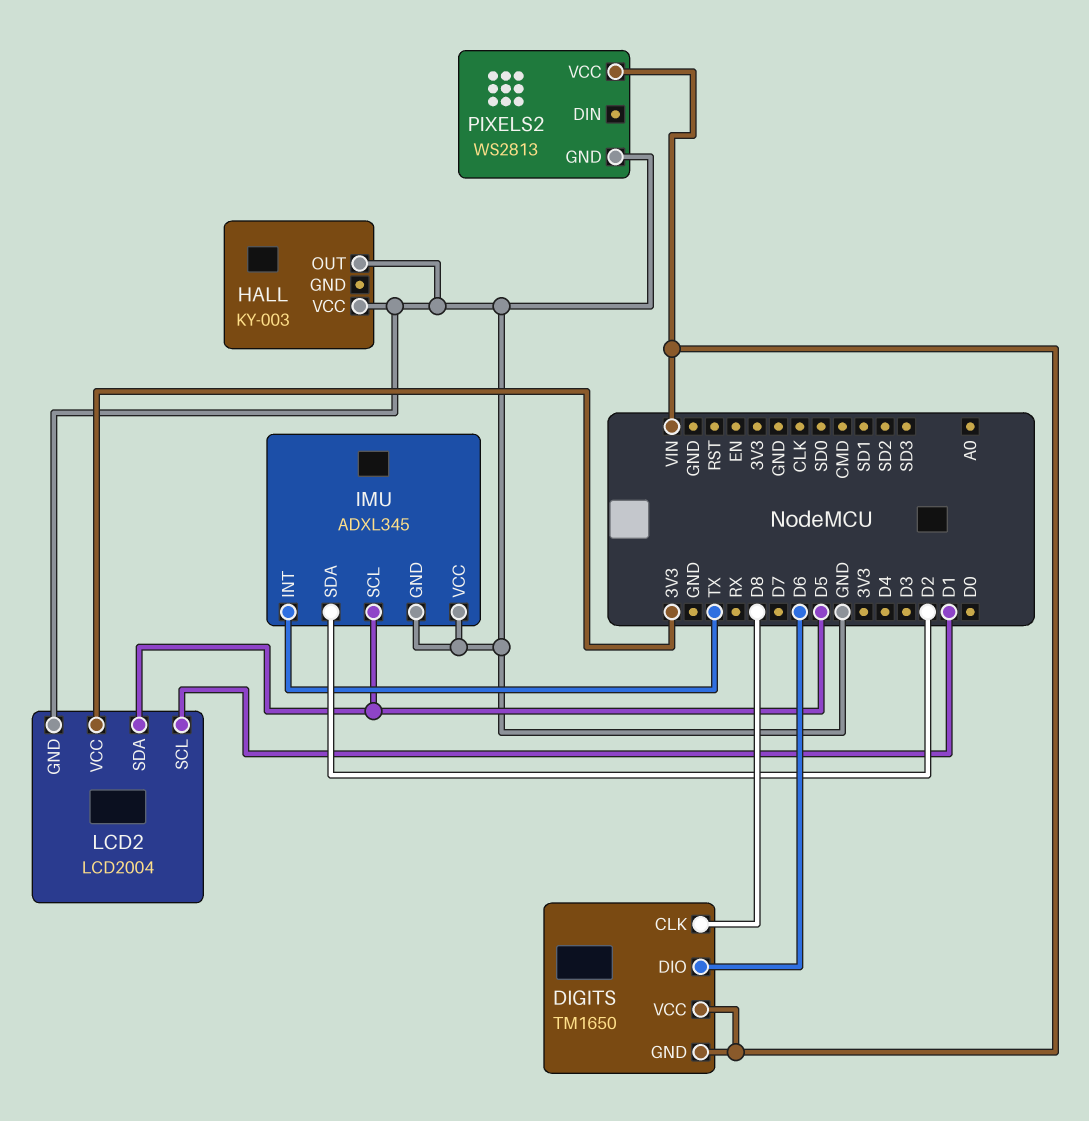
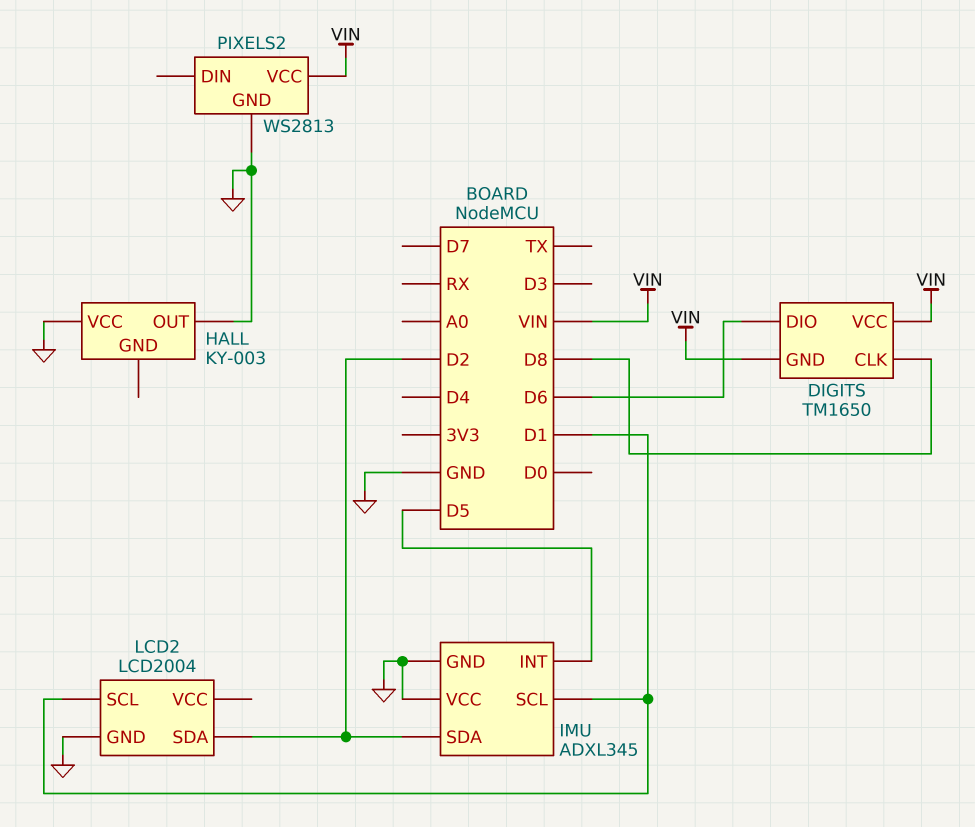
IMU pin INT: TX -> D5
IMU pin SCL: D5 -> D1
LCD2 pin SDA: D5 -> D2
LCD2 pin VCC: 3V3 -> none

